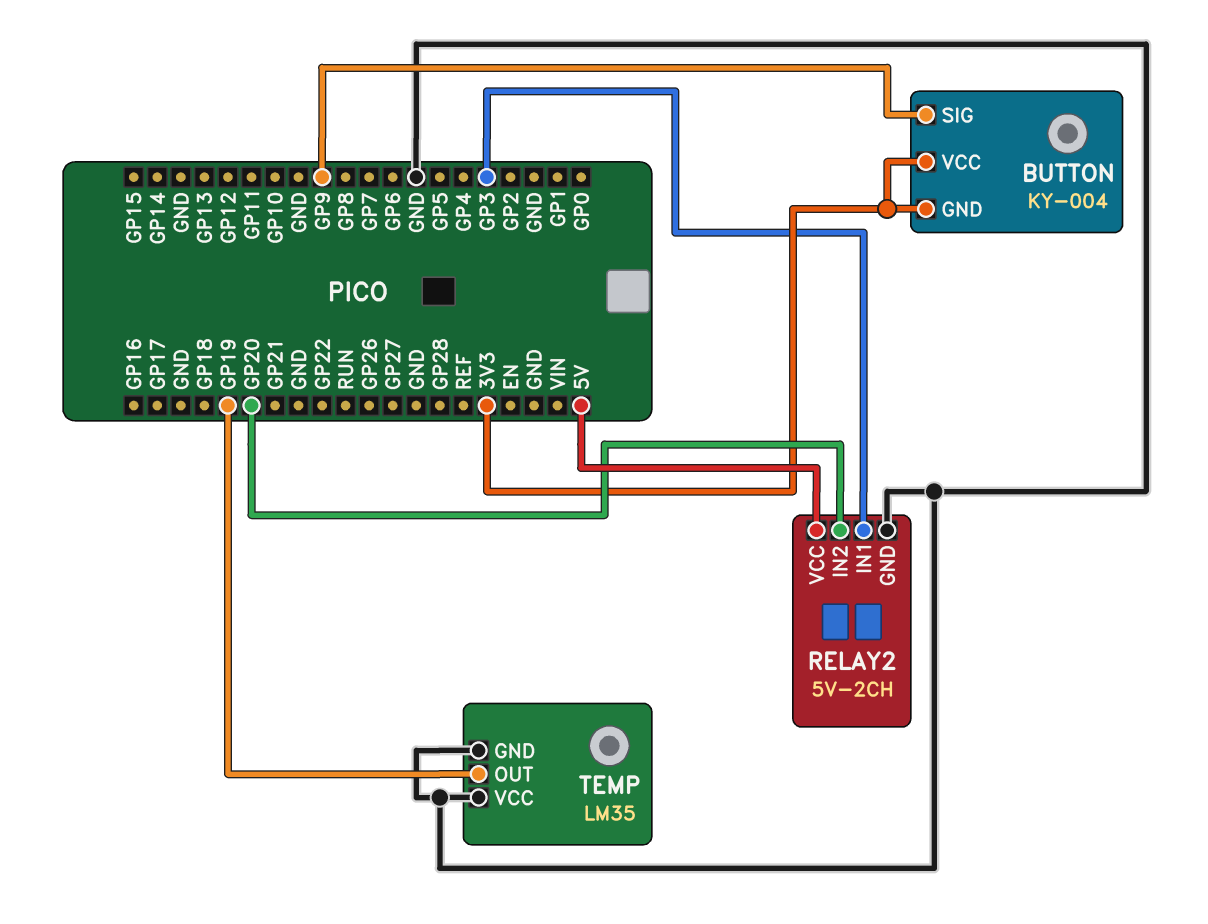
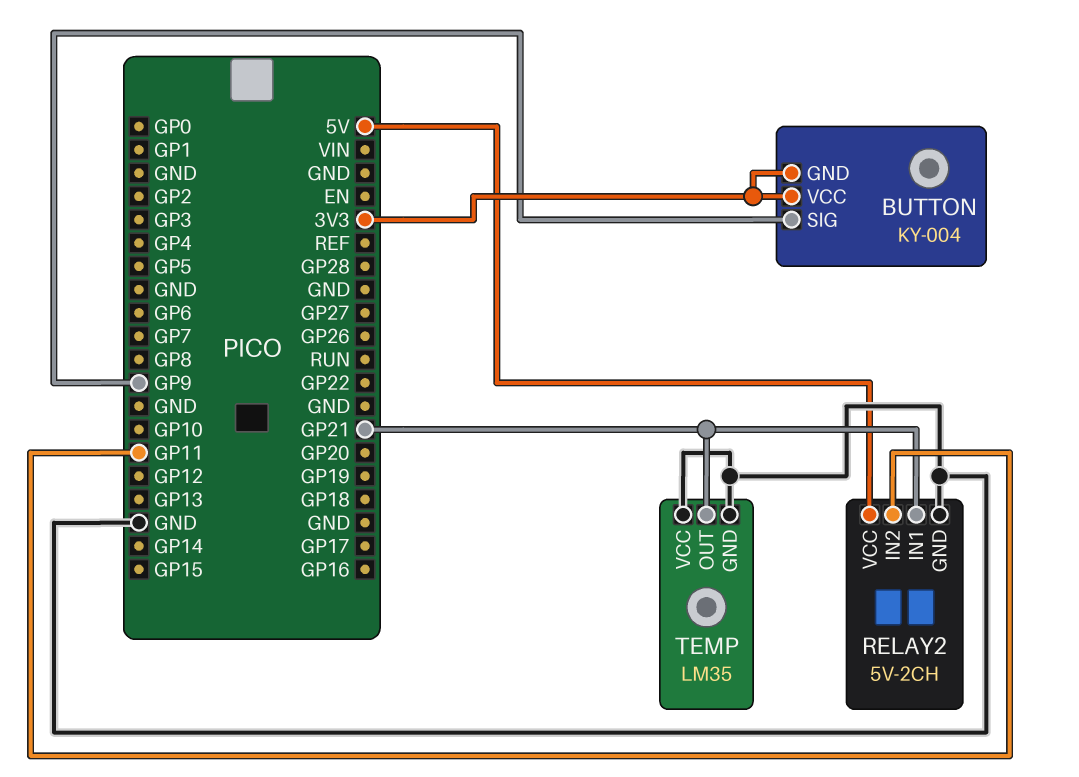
RELAY2 pin IN1: GP3 -> GP21
RELAY2 pin IN2: GP20 -> GP11
TEMP pin OUT: GP19 -> GP21

